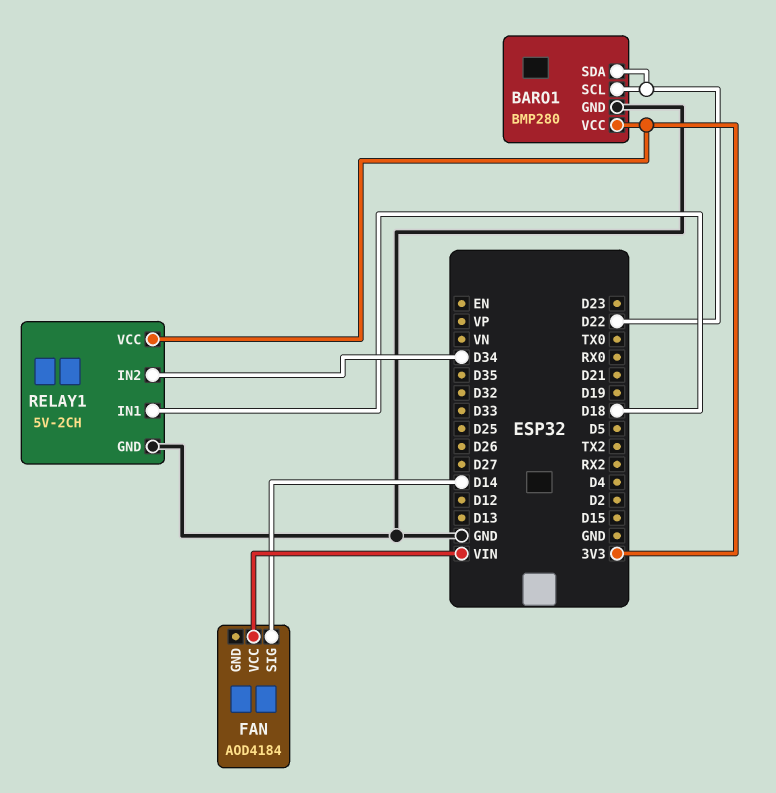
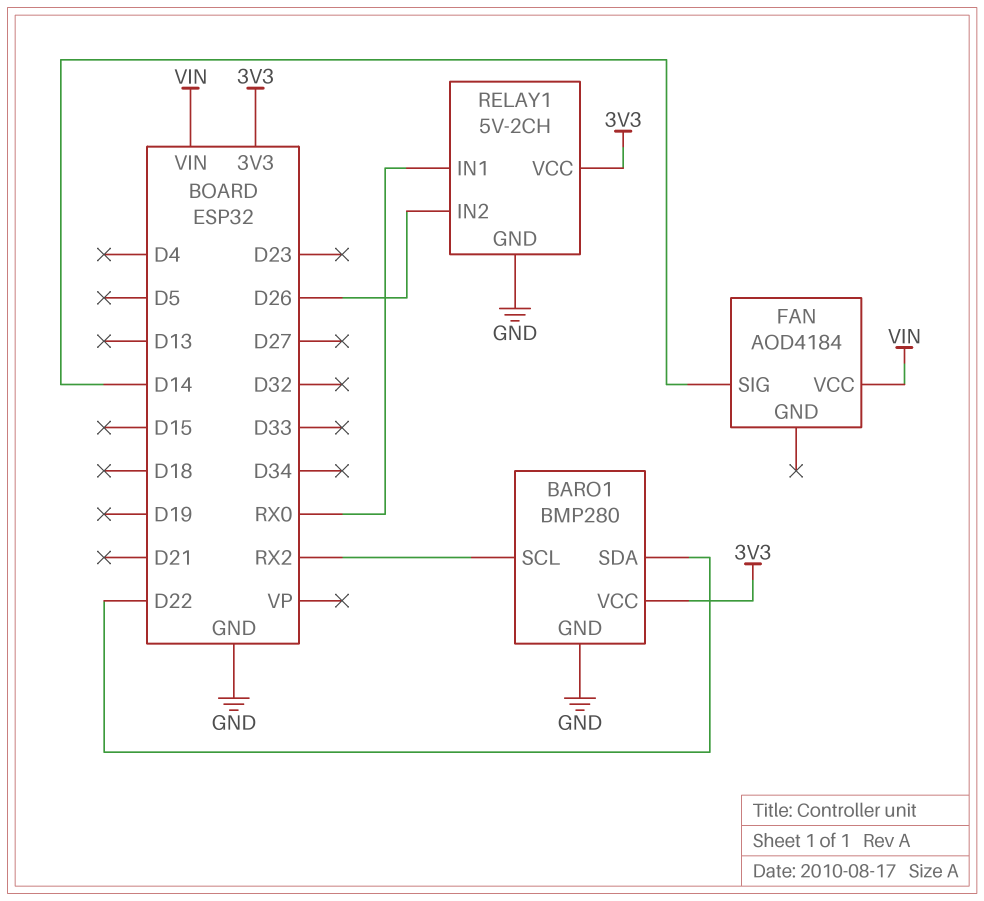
BARO1 pin SCL: D22 -> RX2
RELAY1 pin IN1: D18 -> RX0
RELAY1 pin IN2: D34 -> D26

